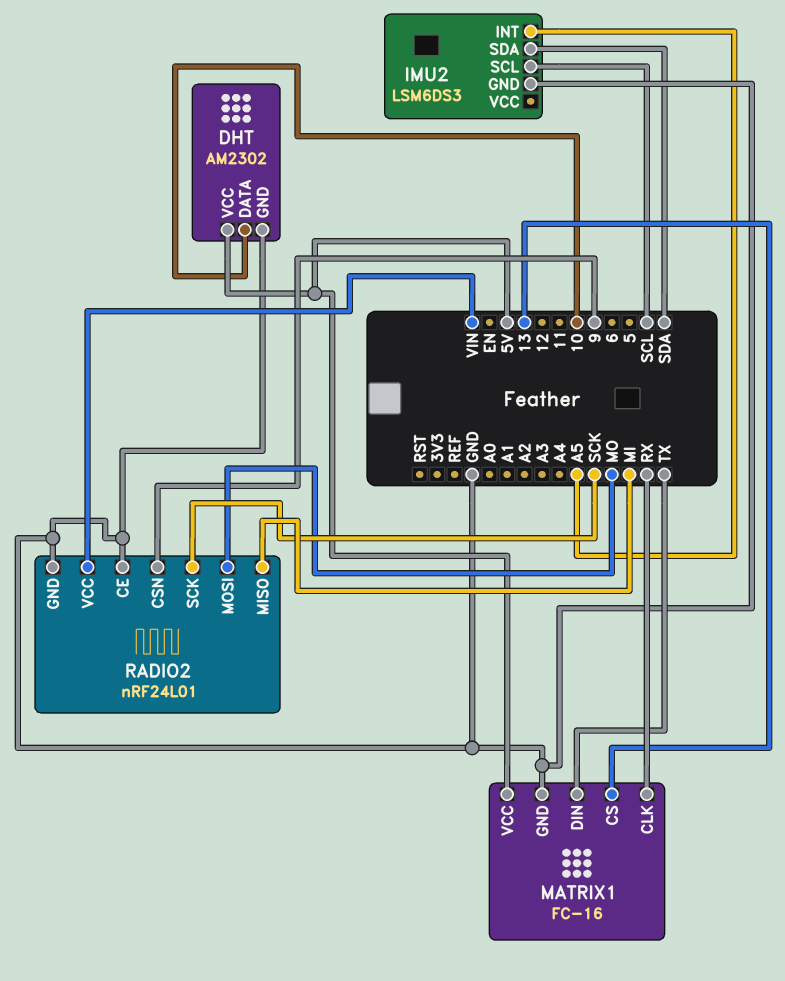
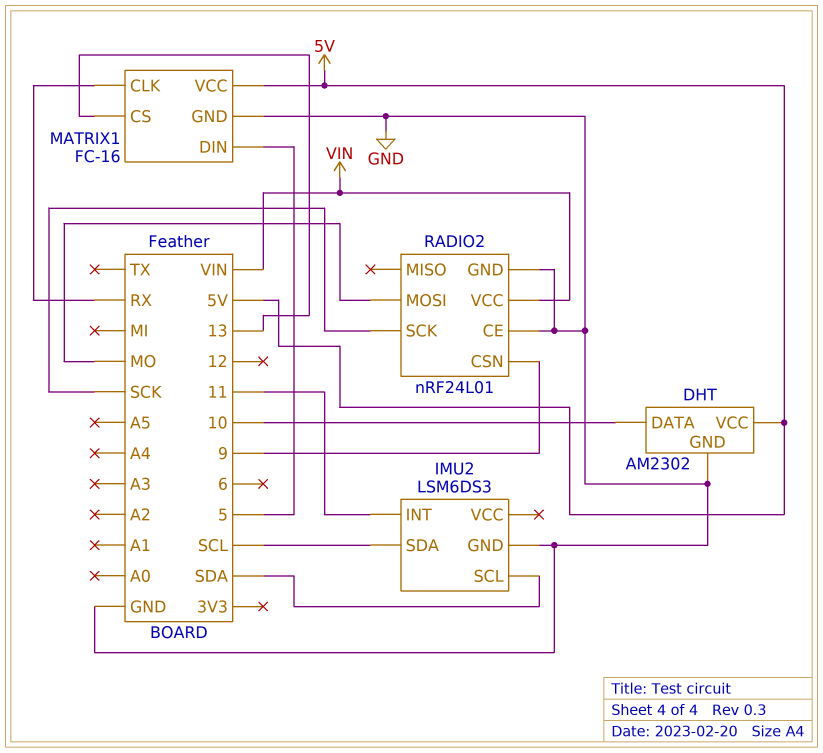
IMU2 pin INT: A5 -> 11
IMU2 pin SCL: SCL -> SDA
IMU2 pin SDA: SDA -> SCL
MATRIX1 pin DIN: TX -> 5
RADIO2 pin MISO: MI -> none

